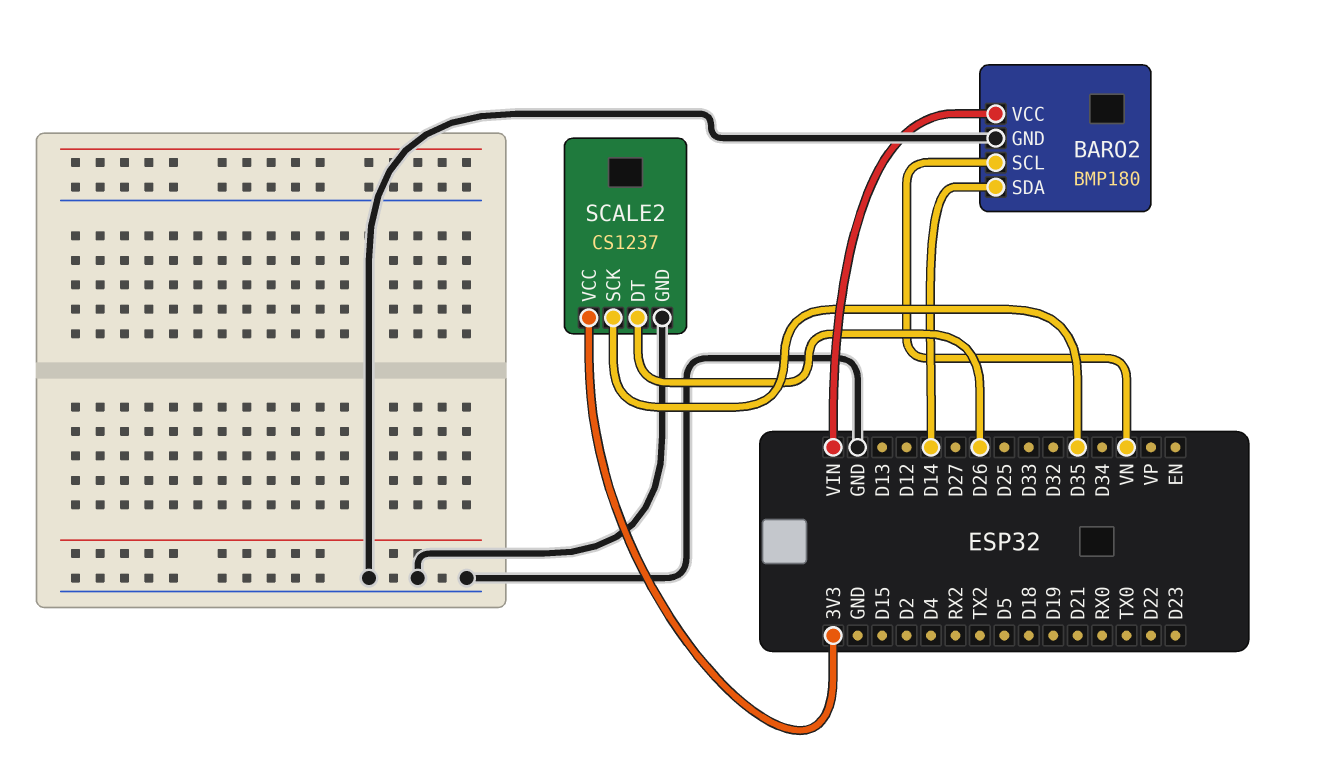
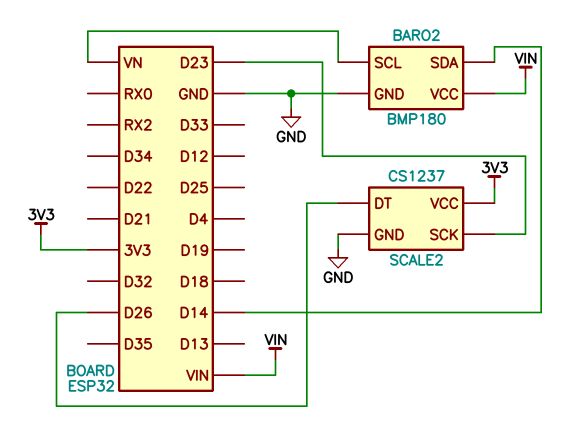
SCALE2 pin SCK: D35 -> D23

